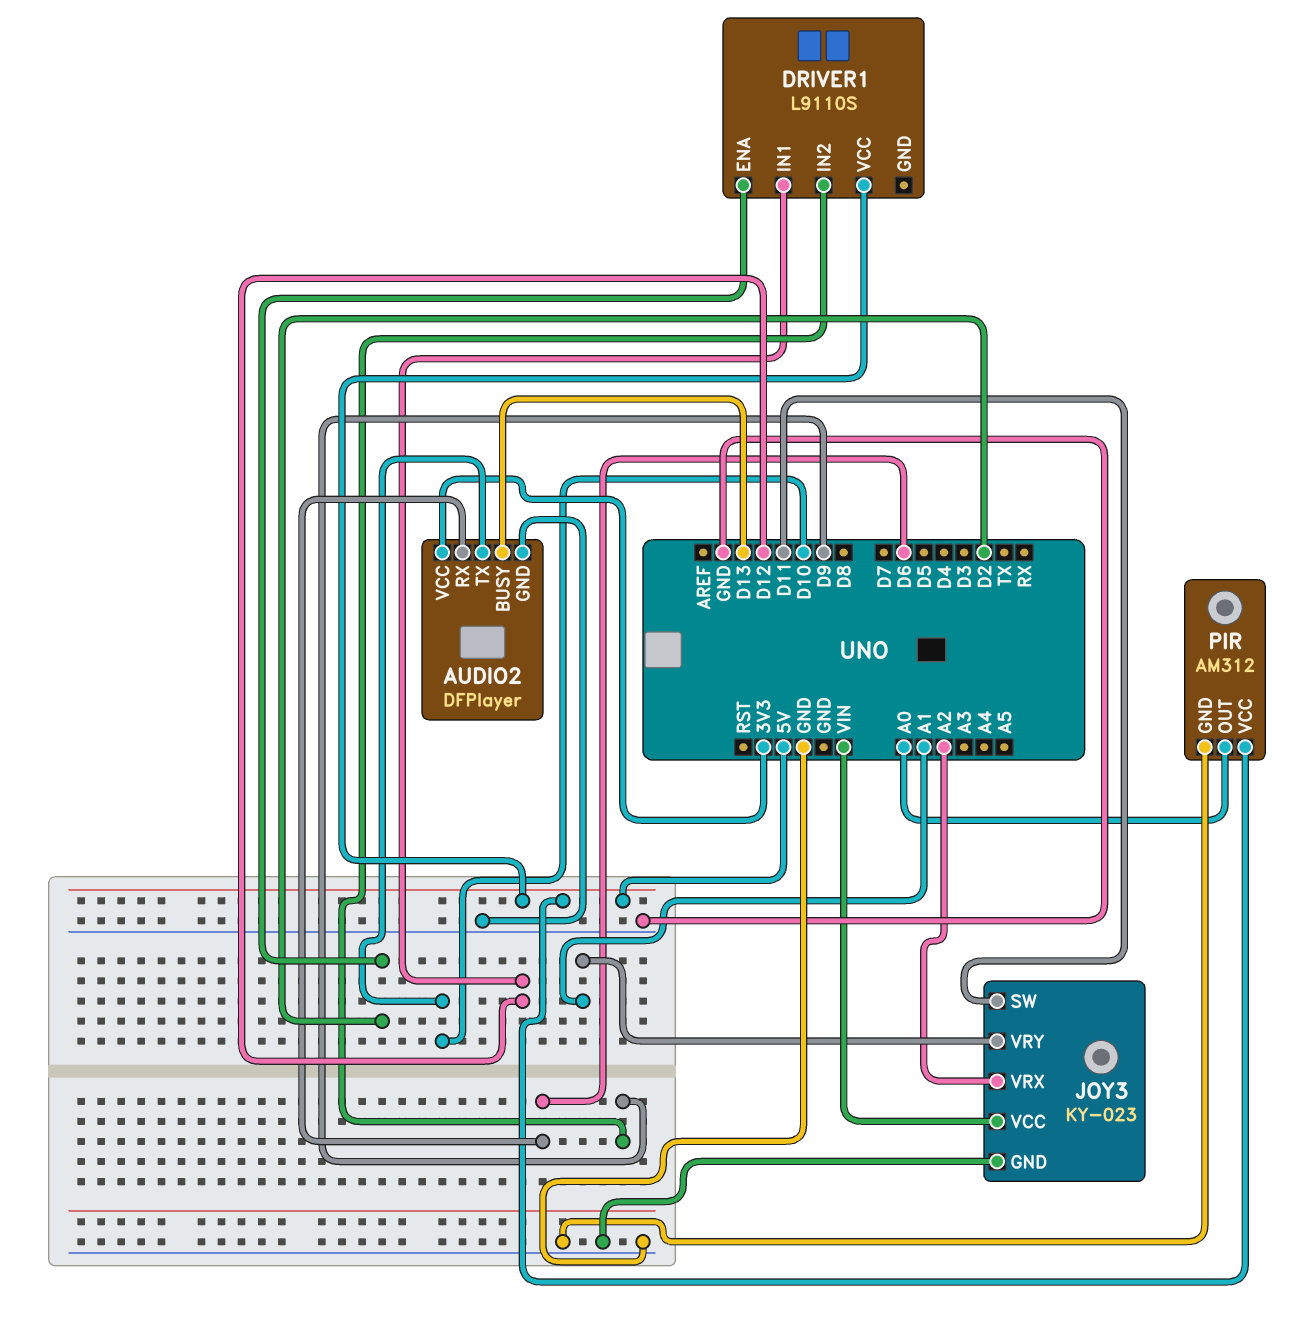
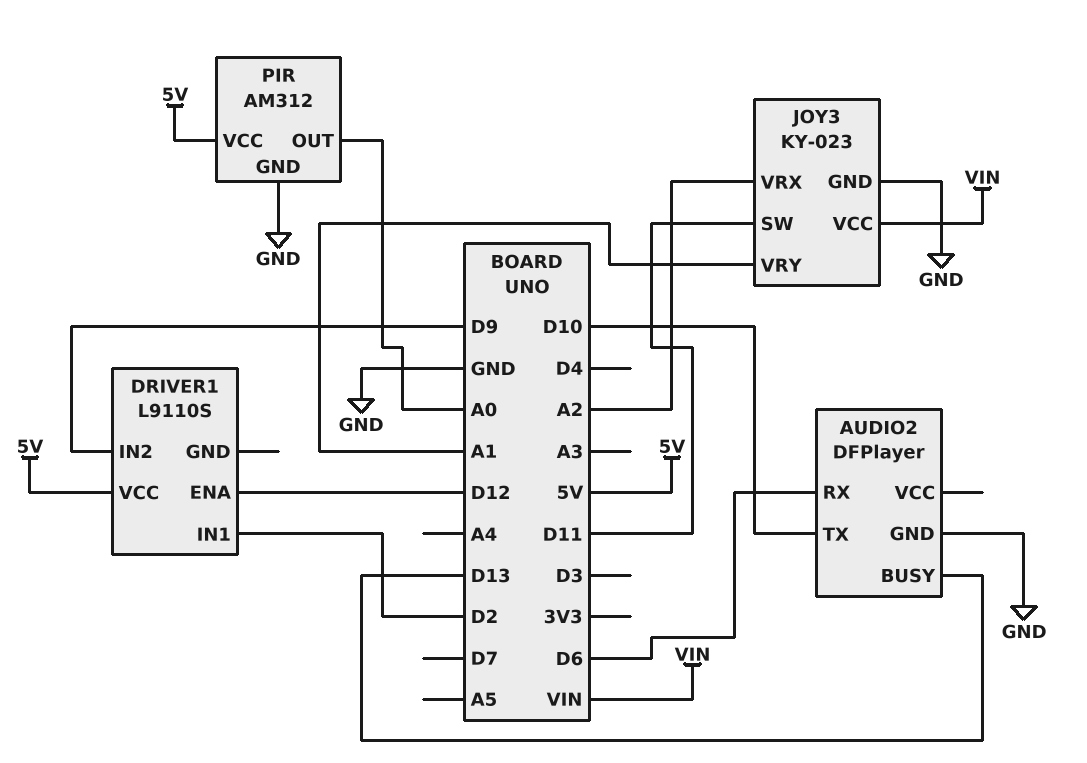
AUDIO2 pin VCC: 3V3 -> none
DRIVER1 pin ENA: D2 -> D12
DRIVER1 pin IN1: D12 -> D2

